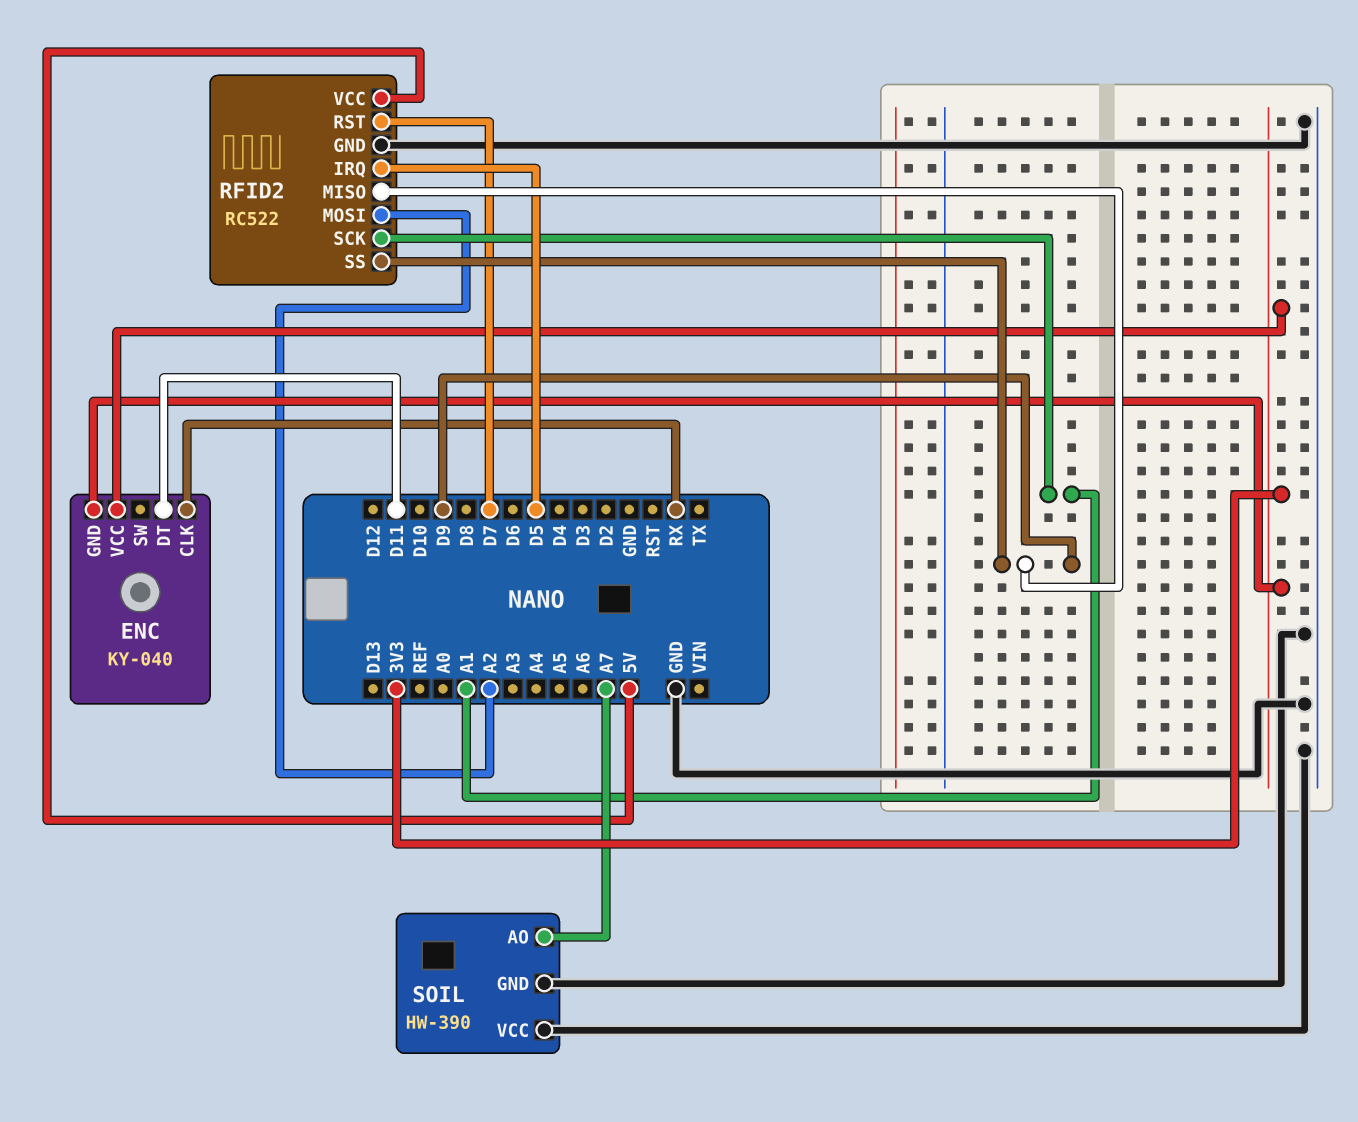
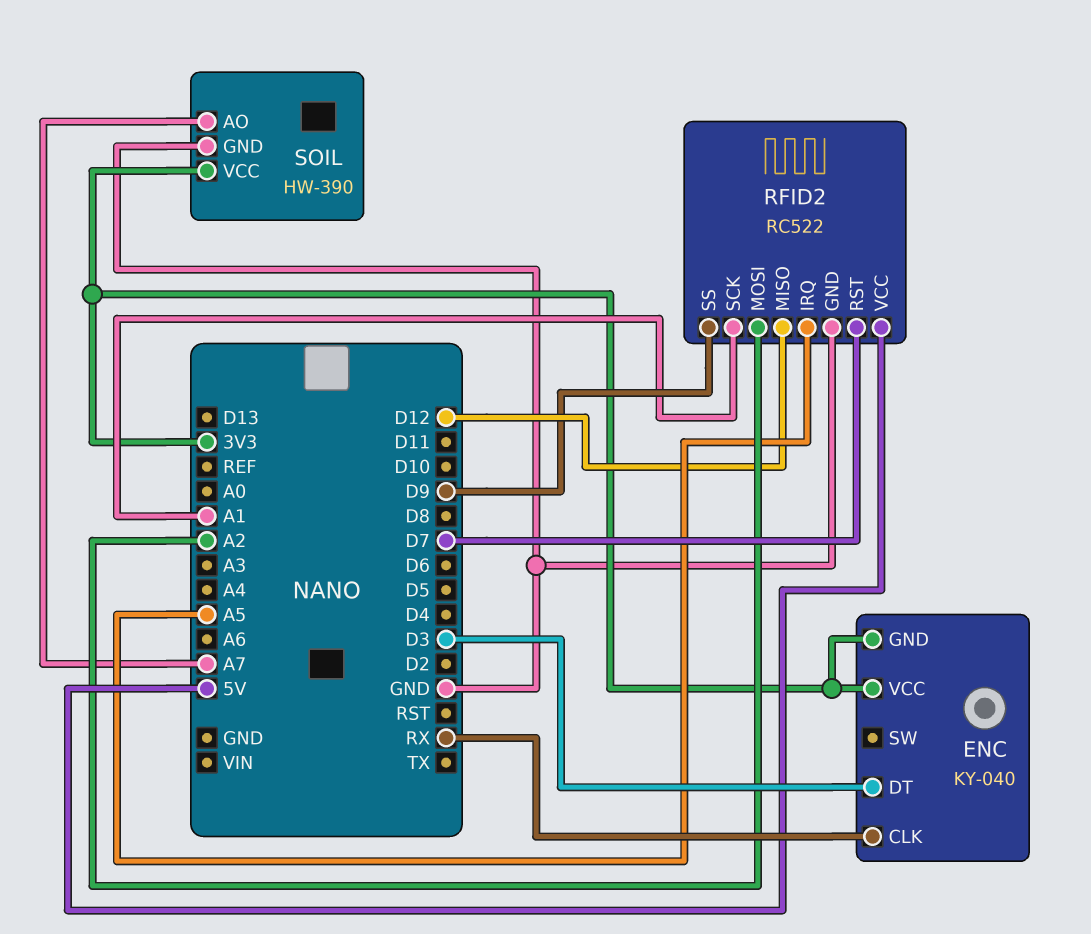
ENC pin DT: D11 -> D3
RFID2 pin IRQ: D5 -> A5
RFID2 pin MISO: D9 -> D12
SOIL pin VCC: GND -> 3V3

